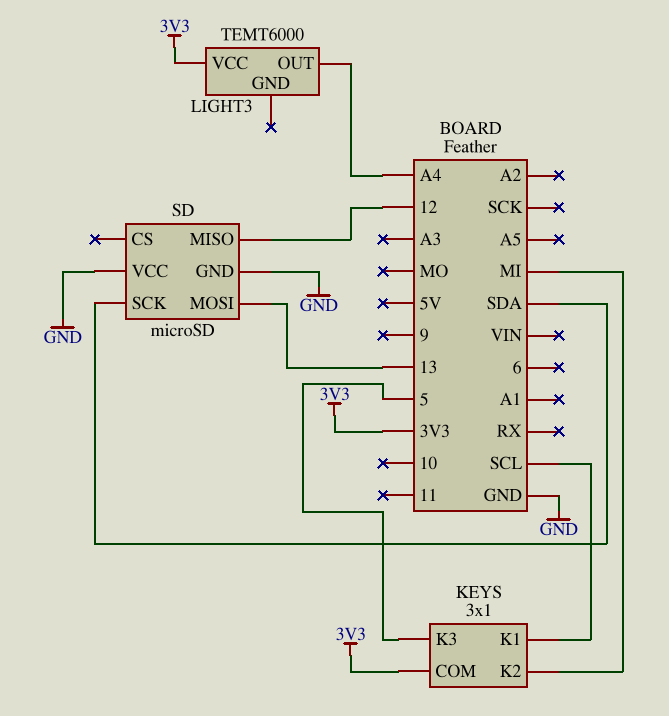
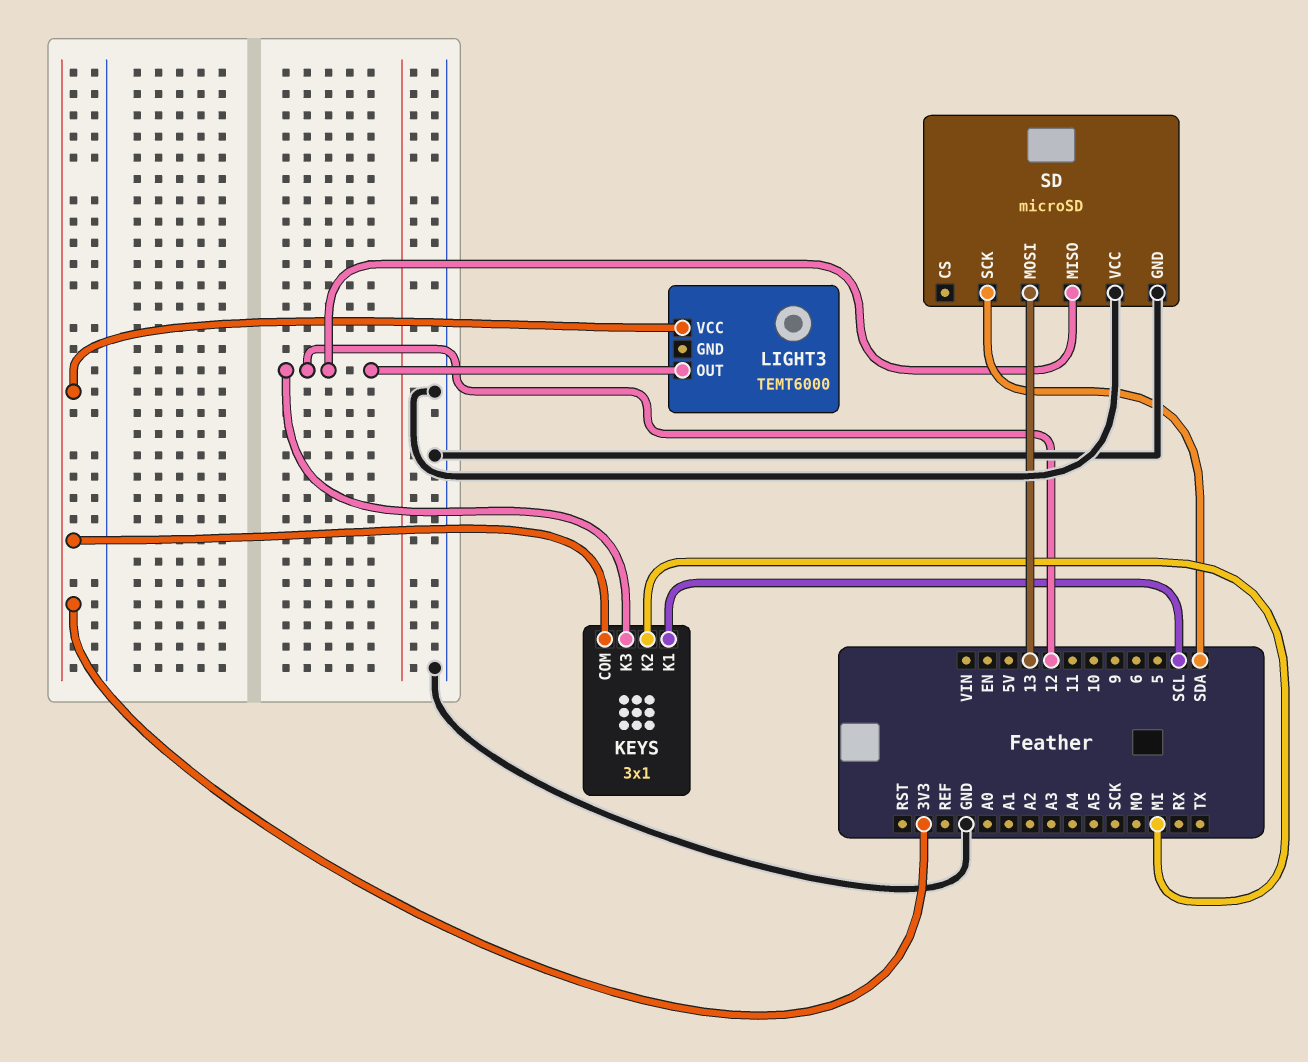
KEYS pin K3: 5 -> 12
LIGHT3 pin OUT: A4 -> 12

